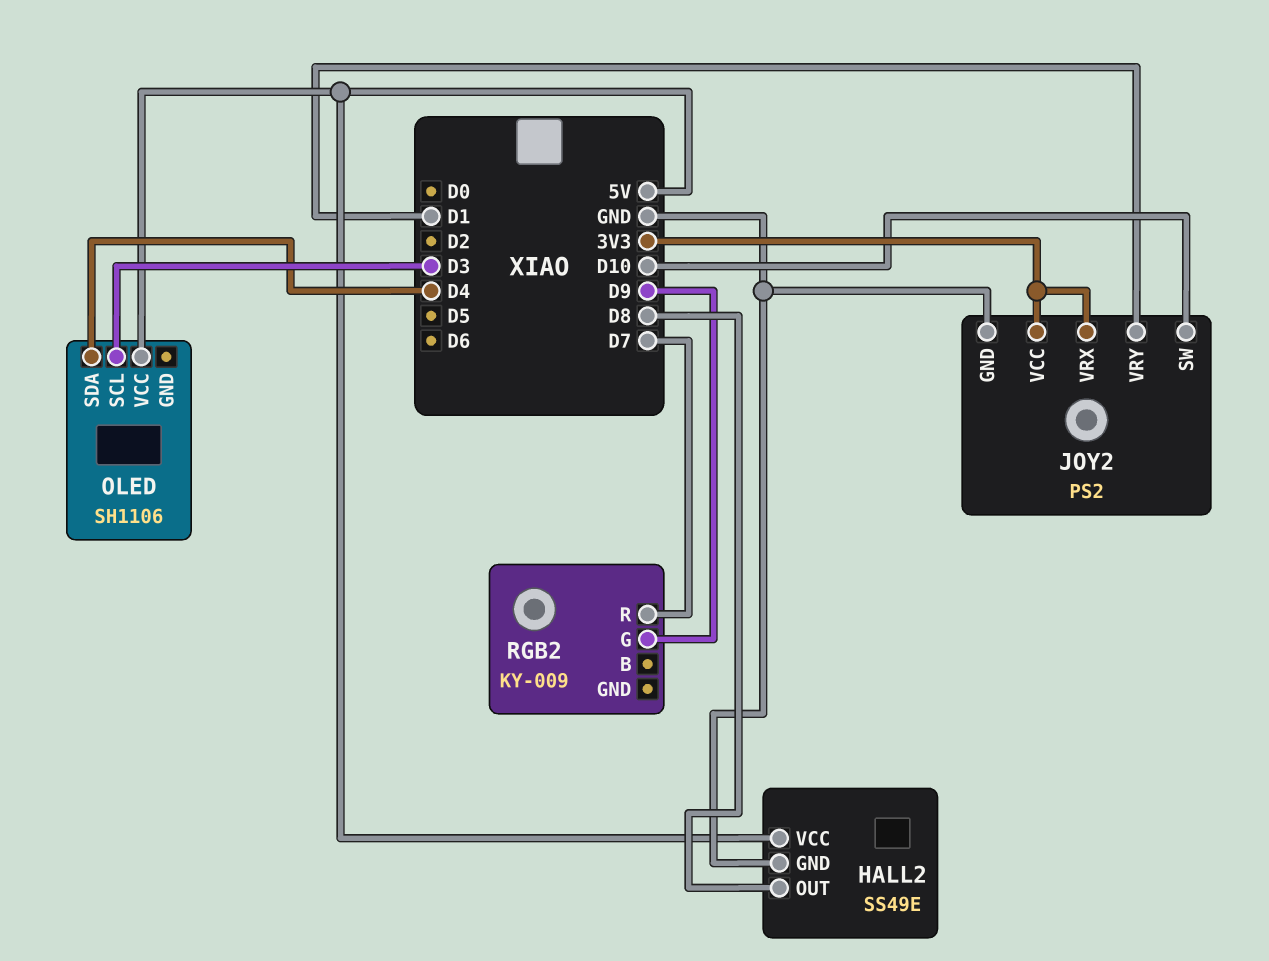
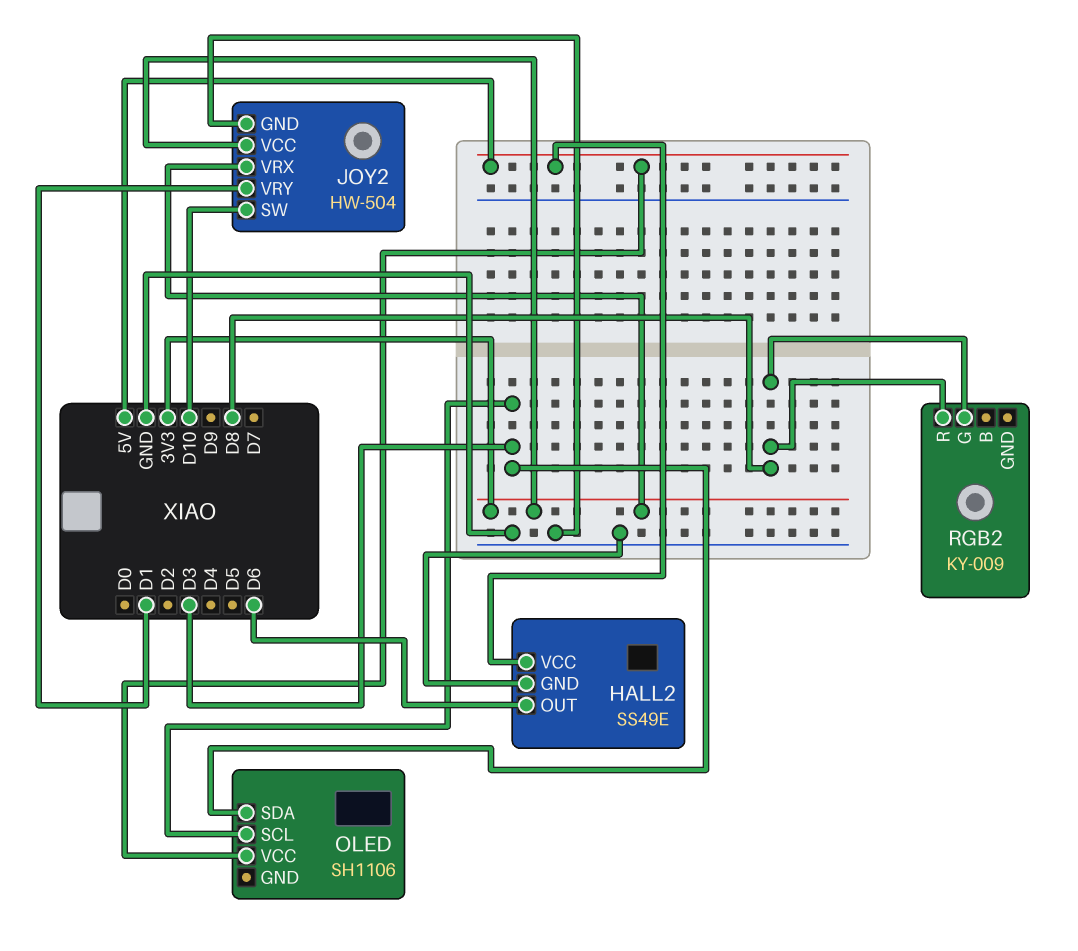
HALL2 pin OUT: D8 -> D6
JOY2: PS2 -> HW-504
OLED pin SDA: D4 -> D3
RGB2 pin G: D9 -> D8
RGB2 pin R: D7 -> D8

